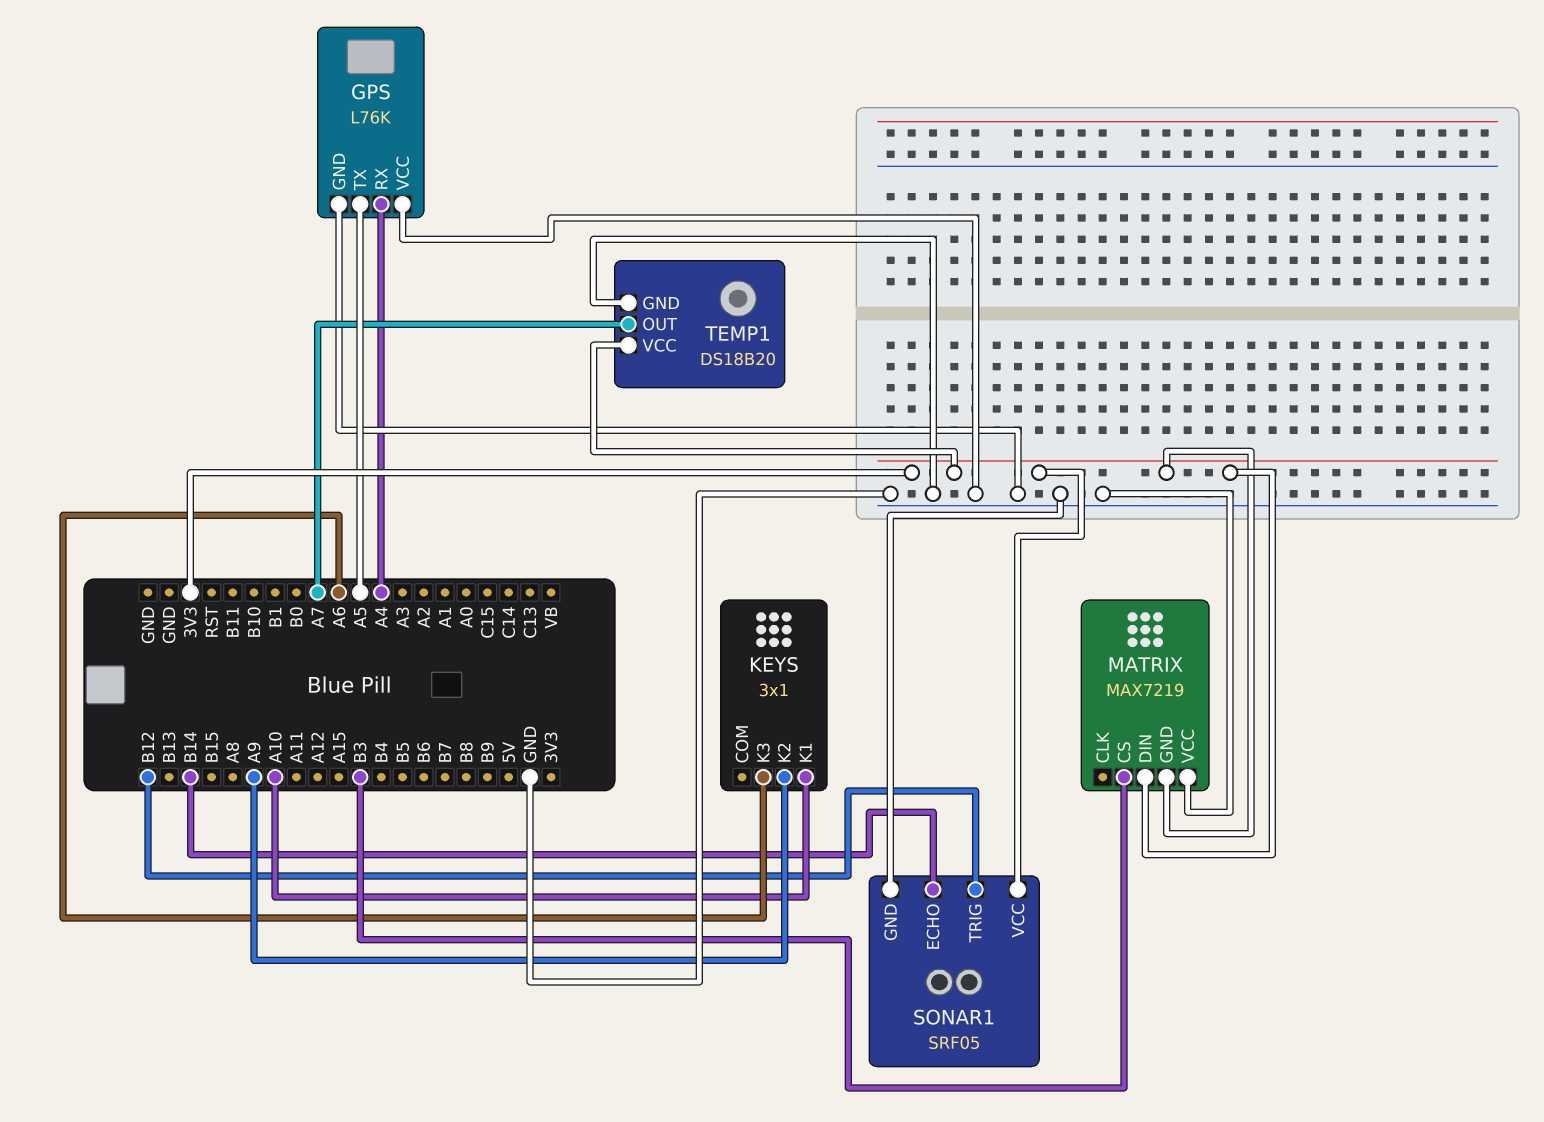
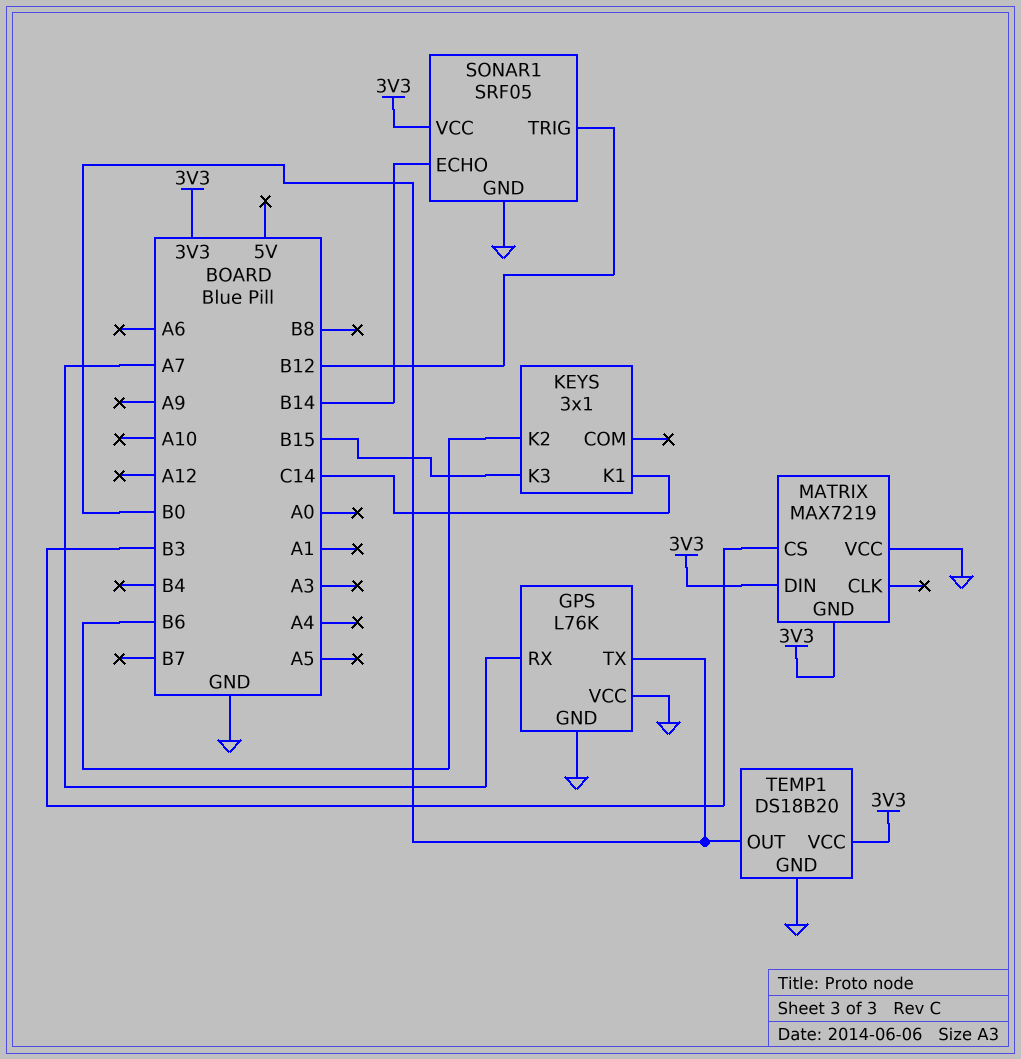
GPS pin RX: A4 -> A7
GPS pin TX: A5 -> B0
KEYS pin K1: A10 -> C14
KEYS pin K2: A9 -> B6
KEYS pin K3: A6 -> B15
TEMP1 pin OUT: A7 -> B0

